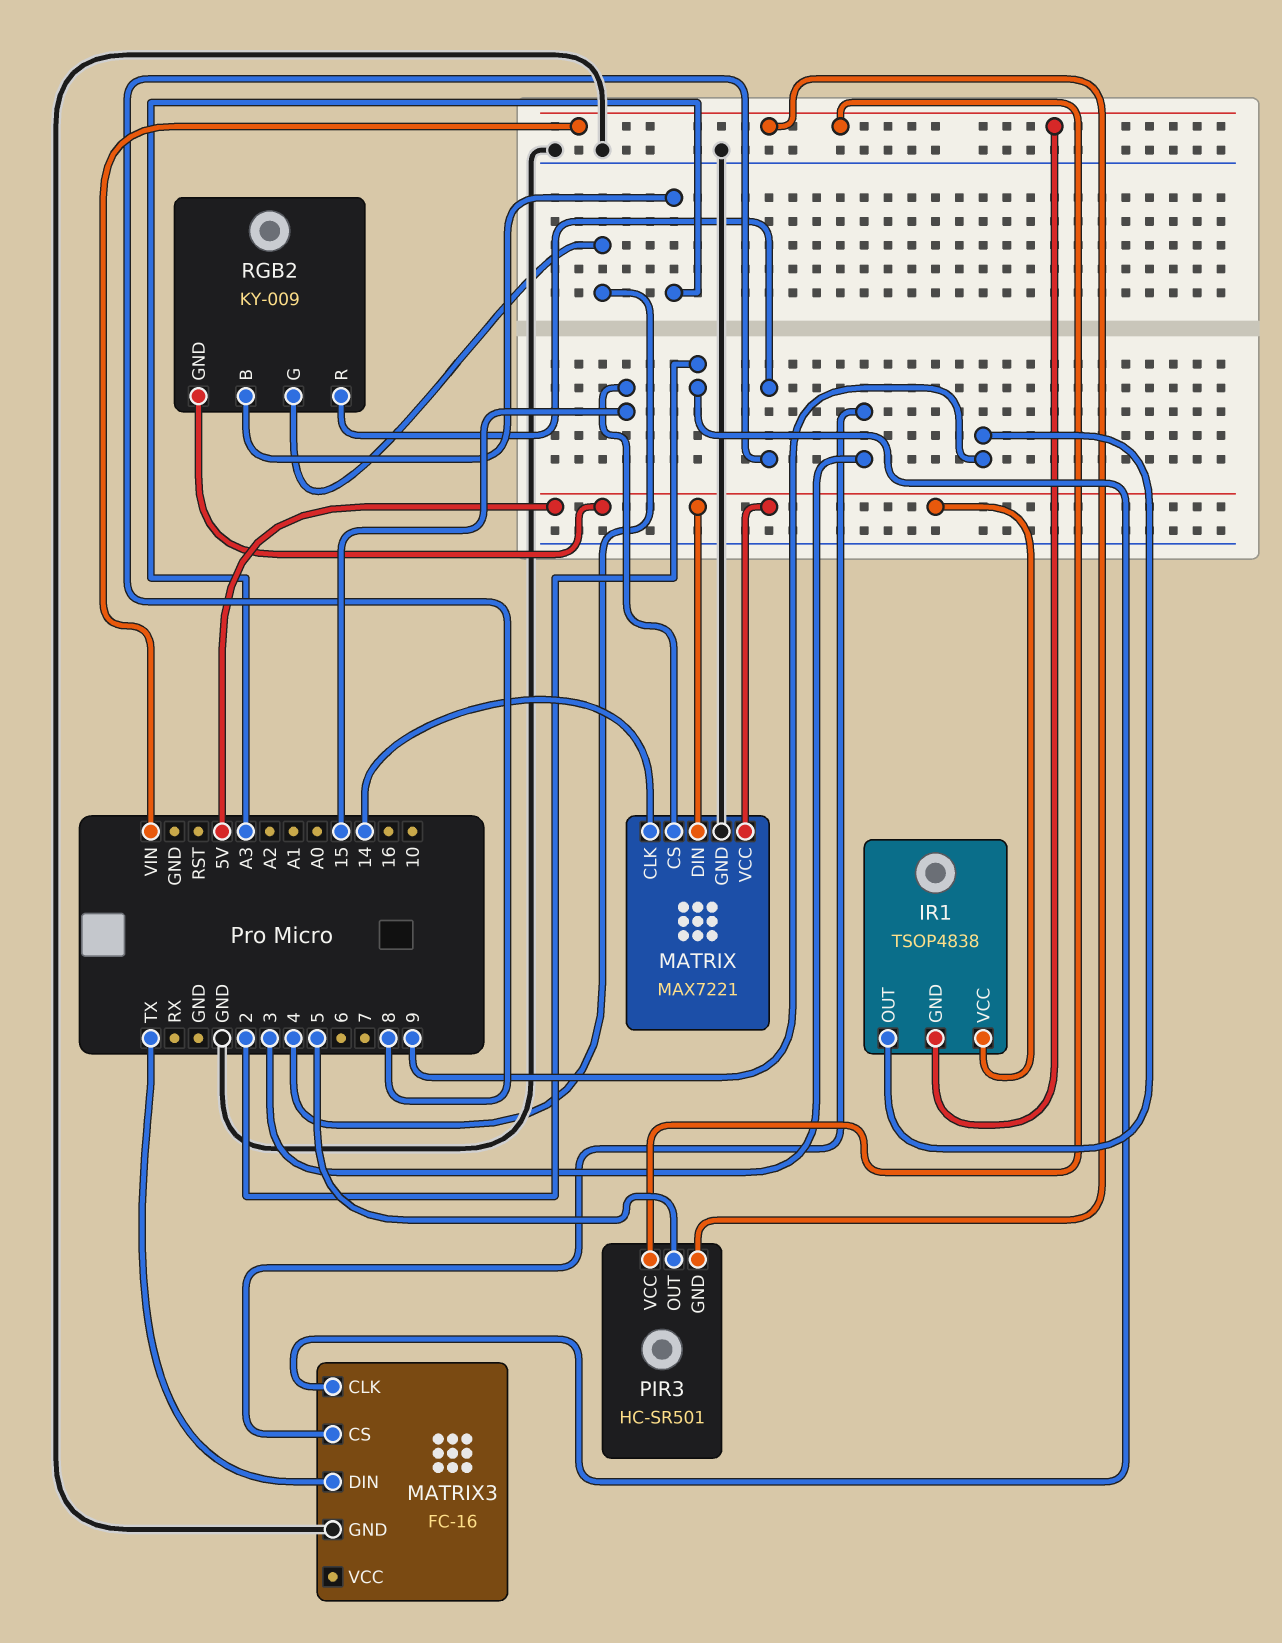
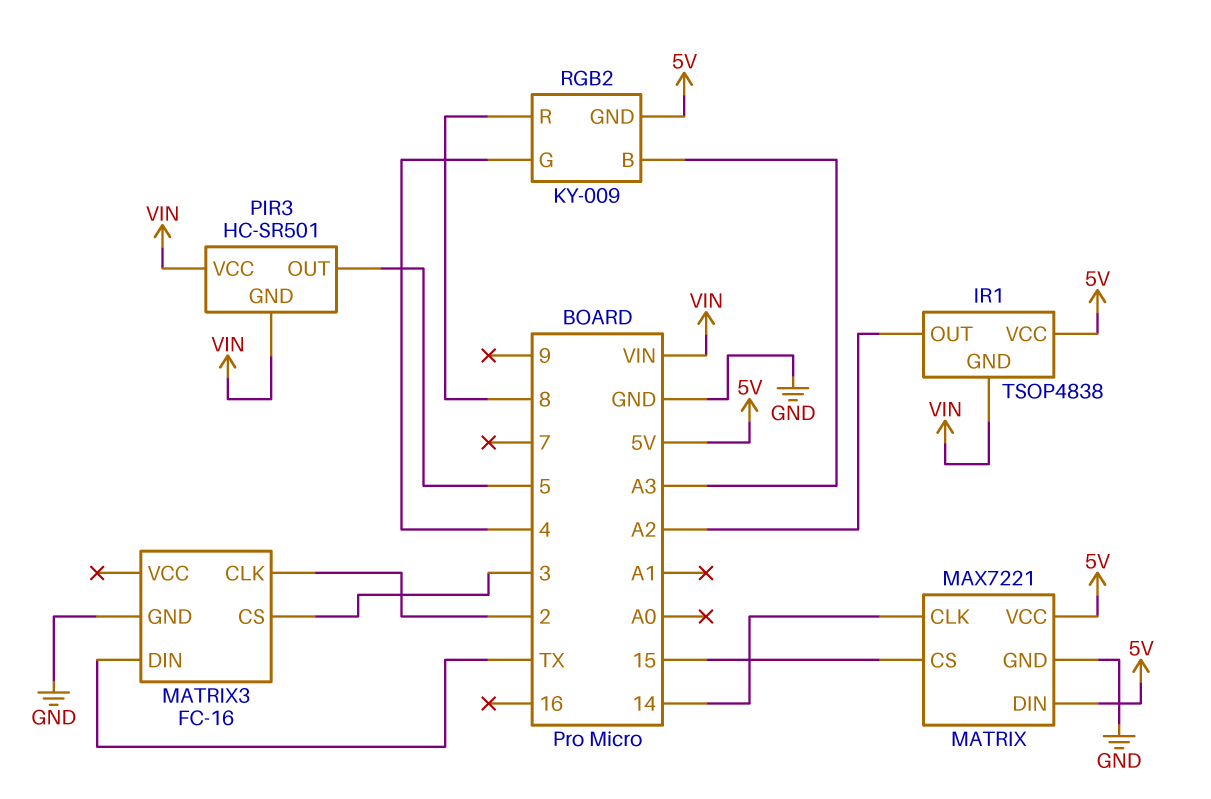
IR1 pin OUT: 9 -> A2

